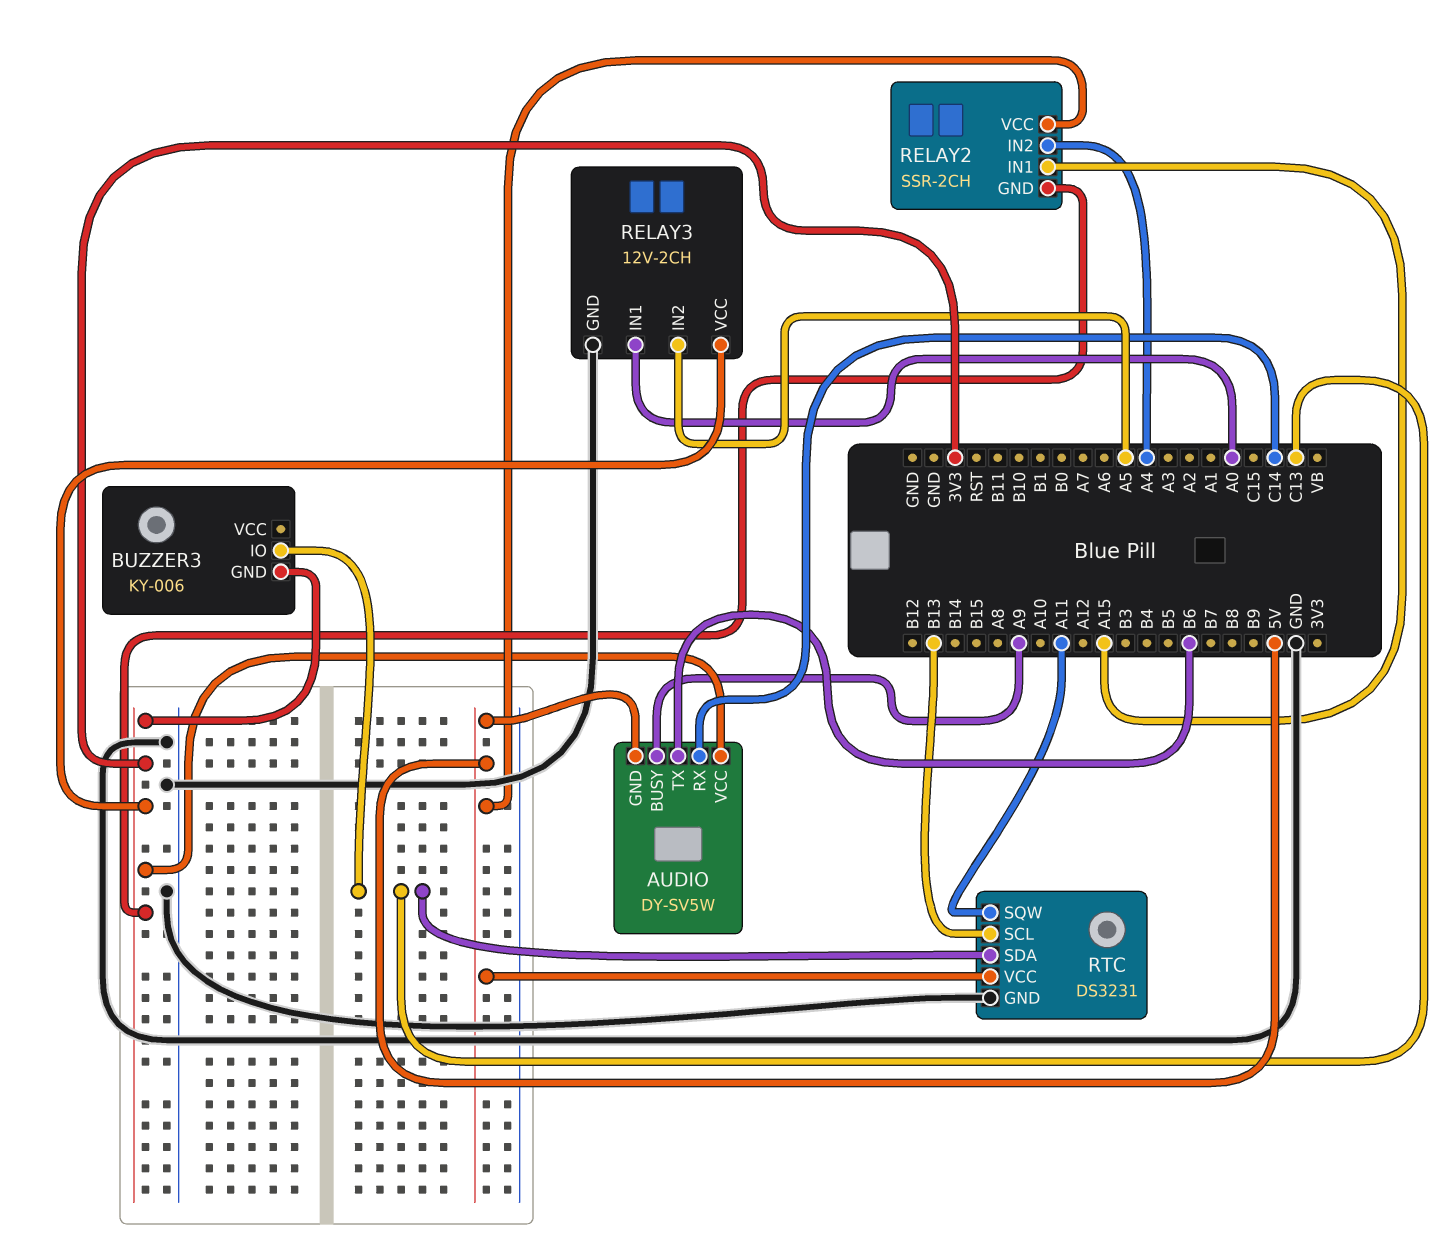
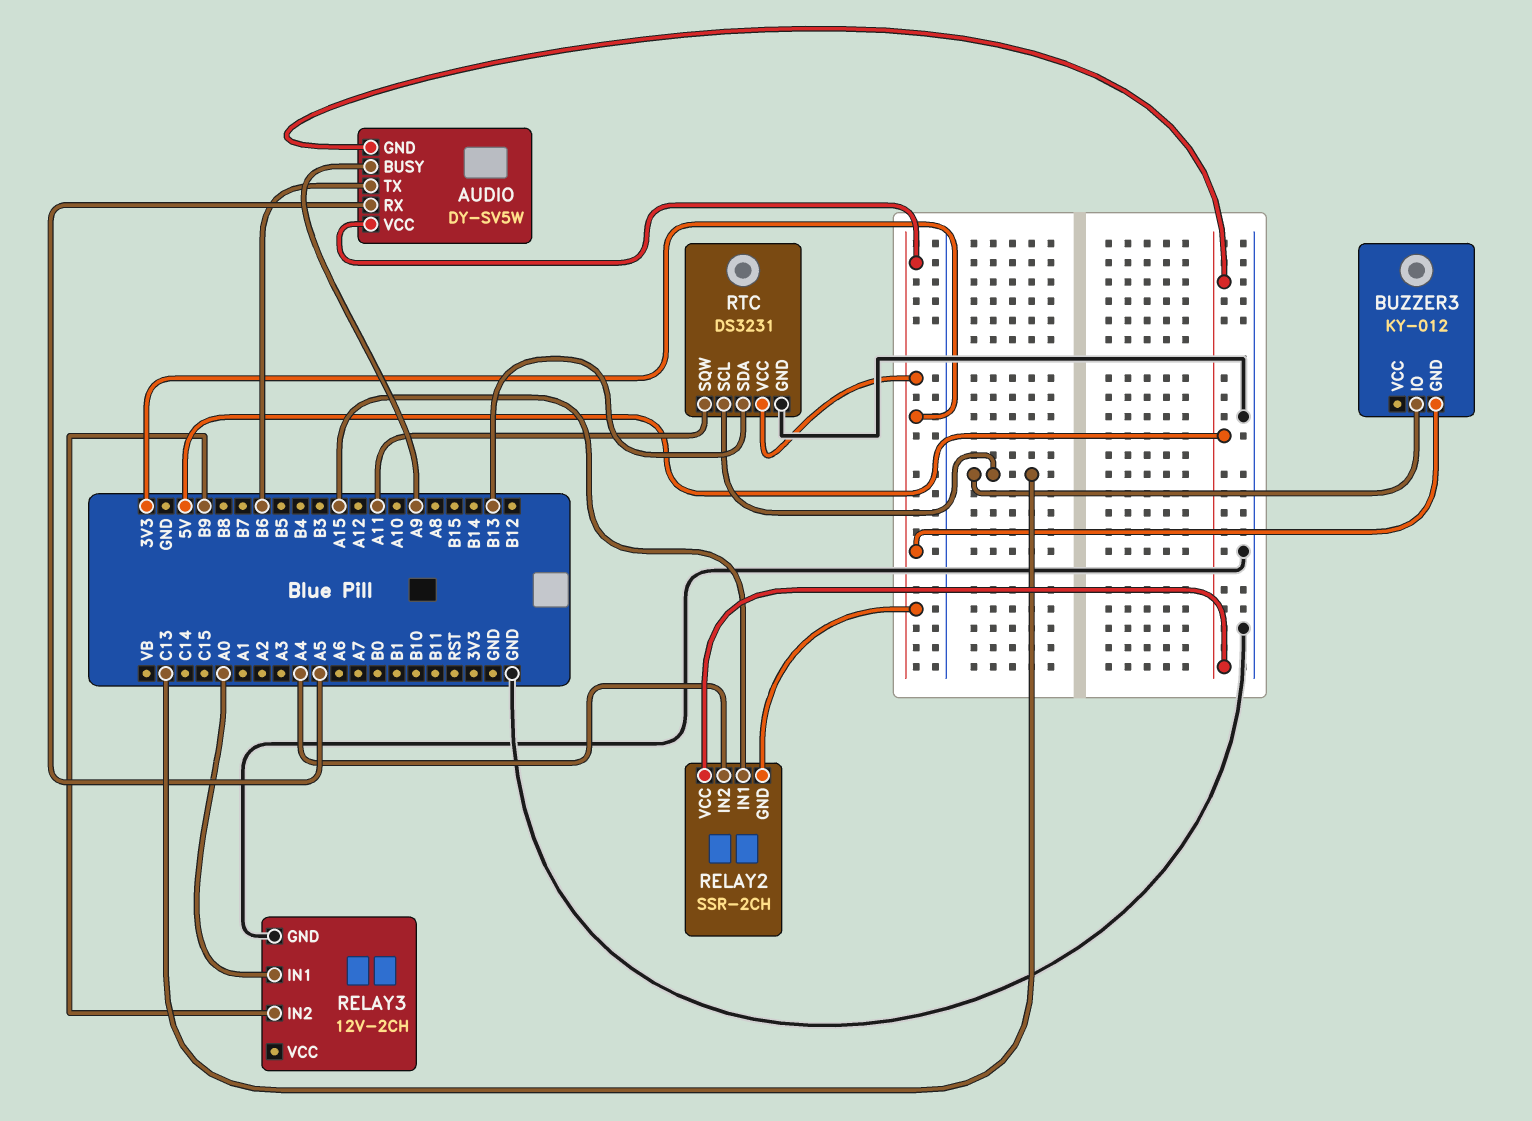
AUDIO pin RX: C14 -> A5
BUZZER3: KY-006 -> KY-012
RELAY3 pin IN2: A5 -> B9
RELAY3 pin VCC: 3V3 -> none
RTC pin SCL: B13 -> C13
RTC pin SDA: C13 -> B13
RTC pin VCC: 5V -> 3V3

